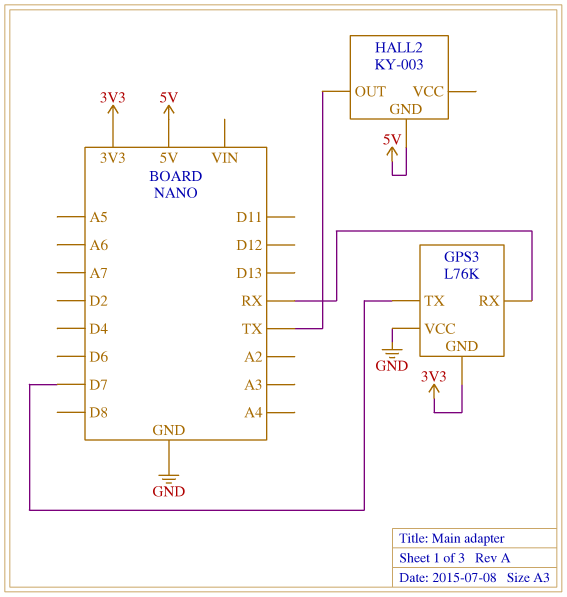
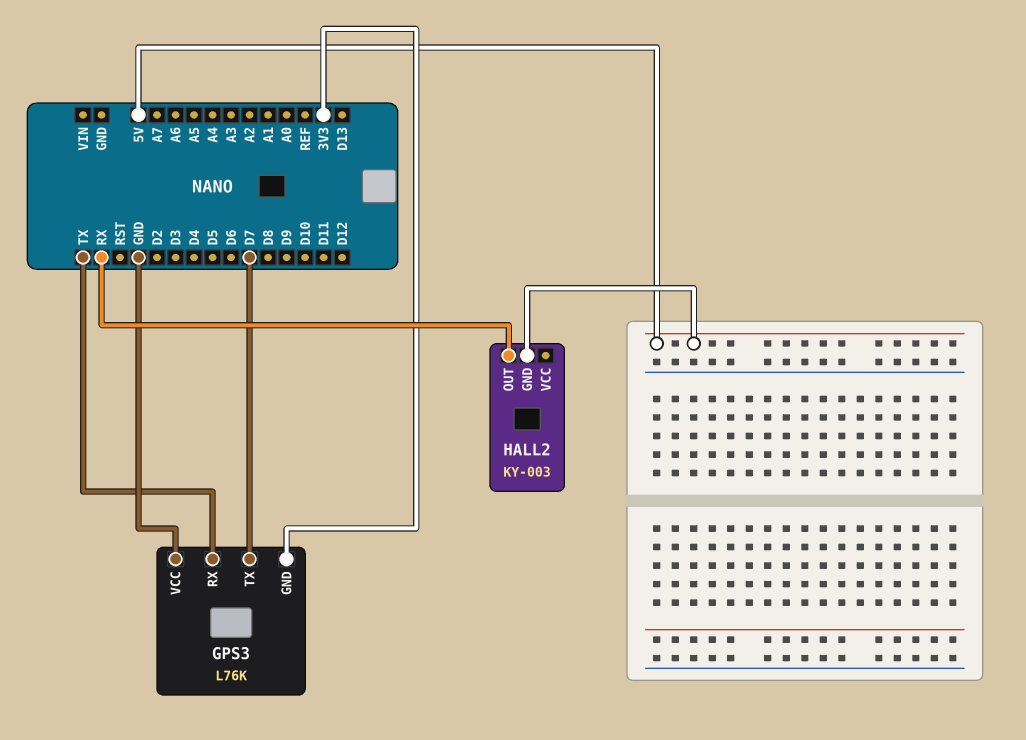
GPS3 pin RX: RX -> TX
HALL2 pin OUT: TX -> RX

